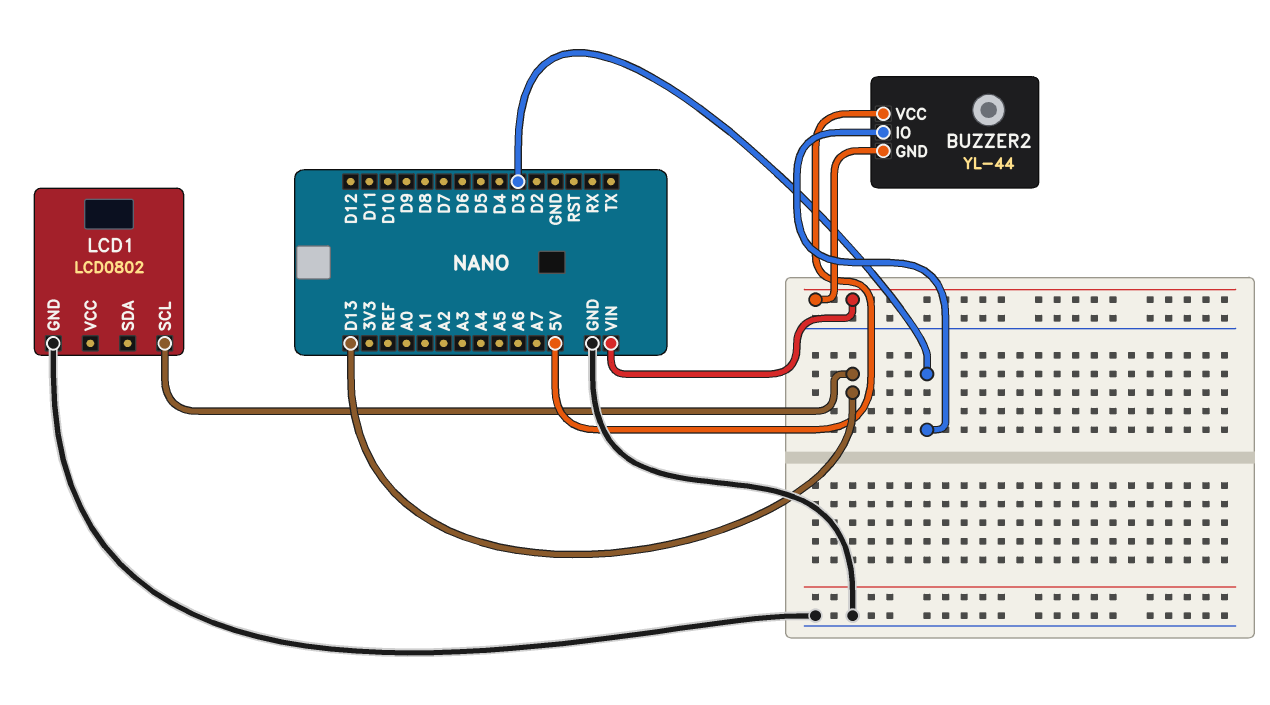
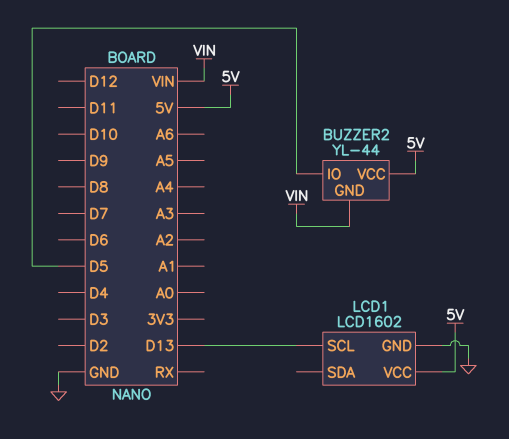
BUZZER2 pin IO: D3 -> D5
LCD1: LCD0802 -> LCD1602
LCD1 pin VCC: none -> 5V

